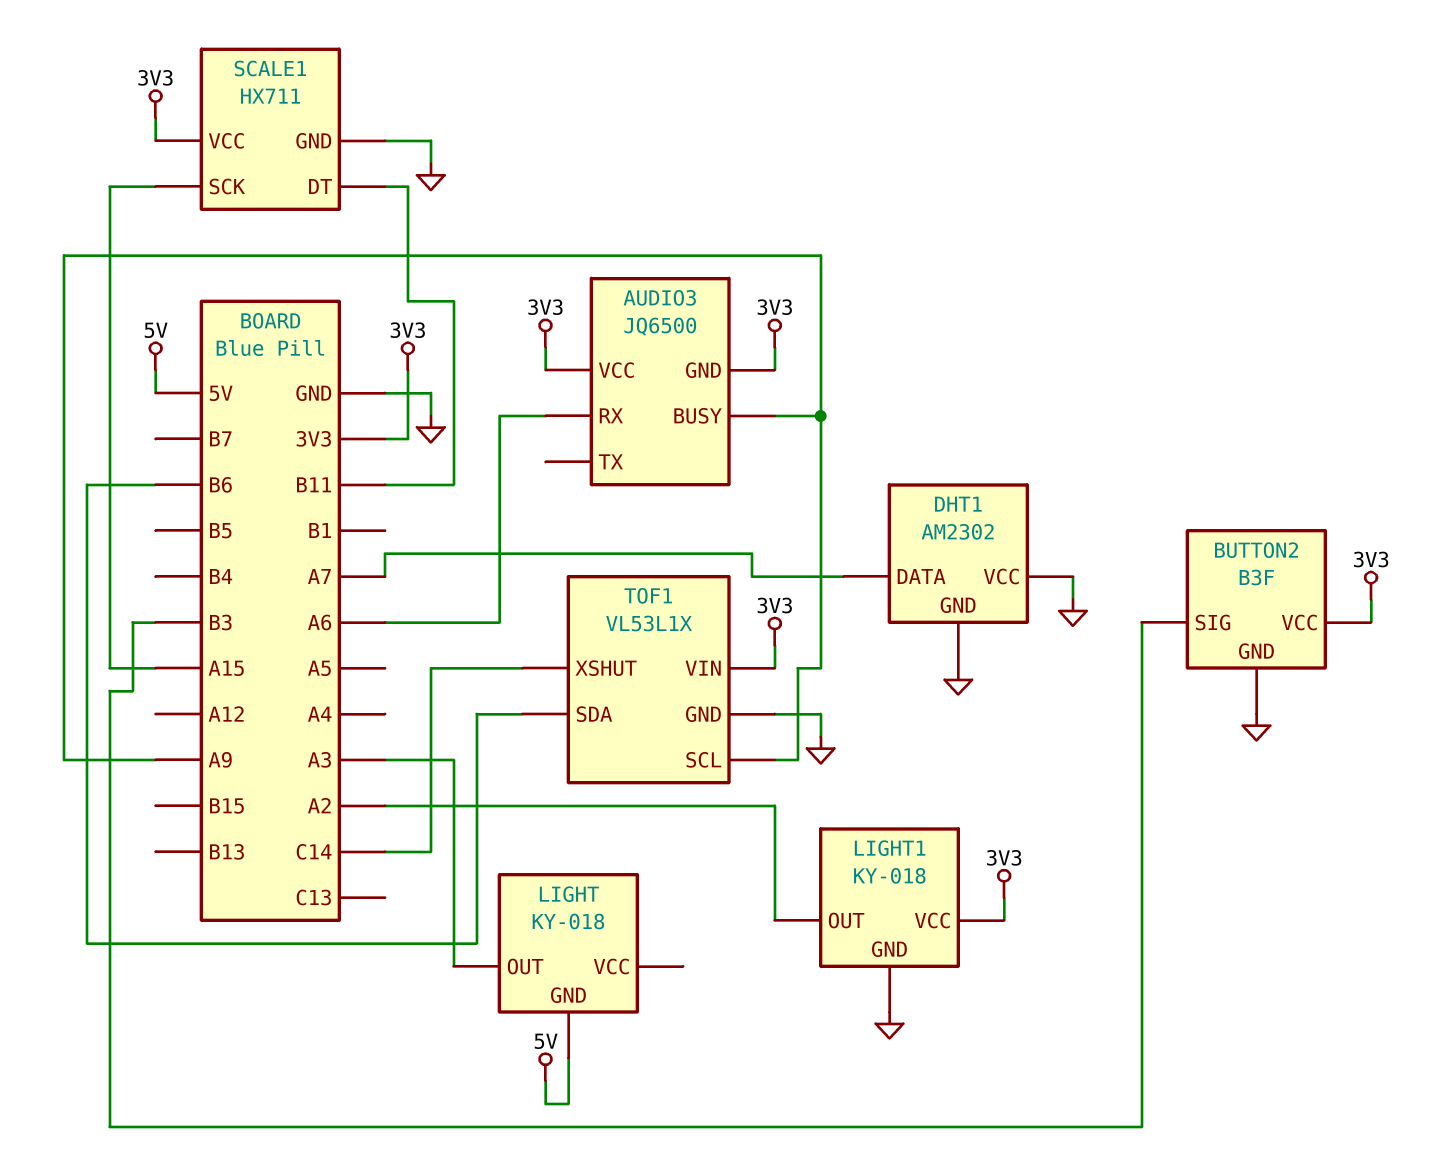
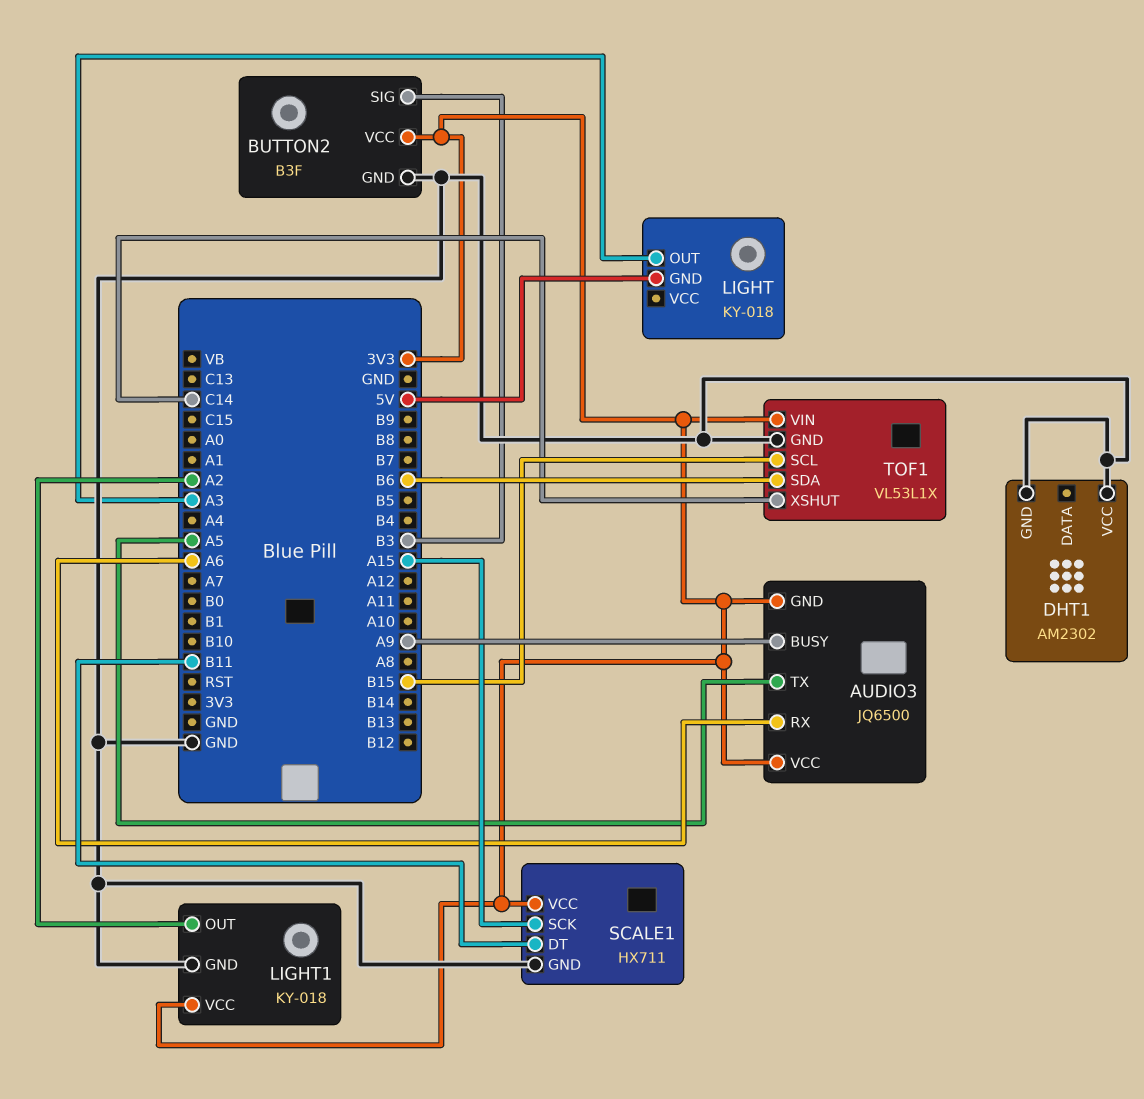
AUDIO3 pin TX: none -> A5
DHT1 pin DATA: A7 -> none
TOF1 pin SCL: A9 -> B15

